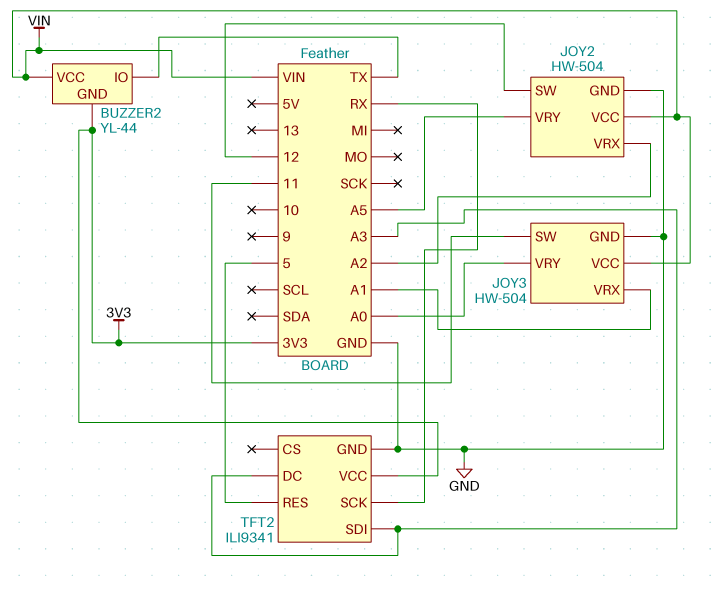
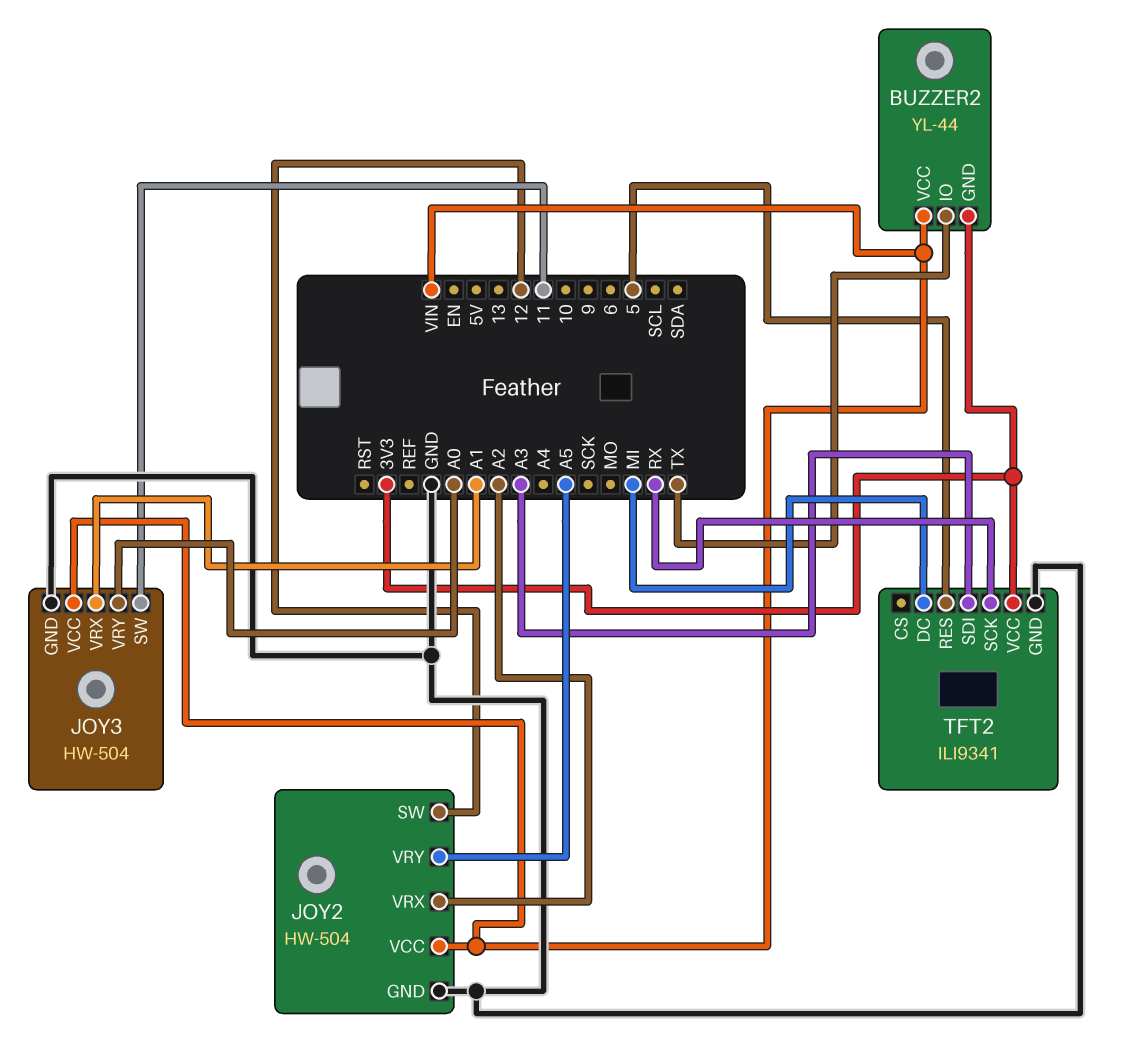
TFT2 pin DC: A3 -> MI

